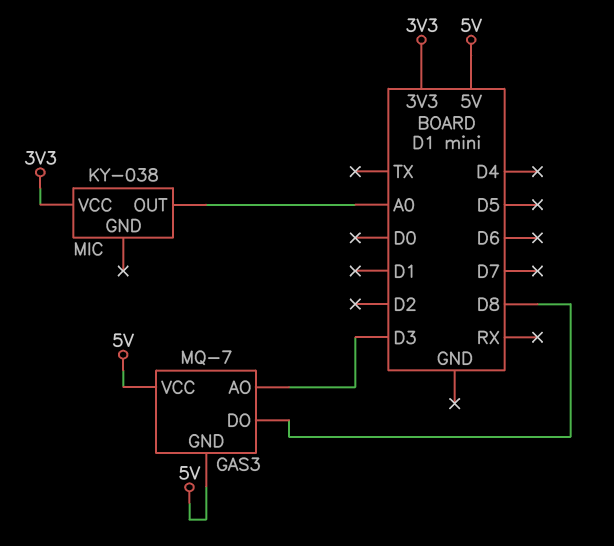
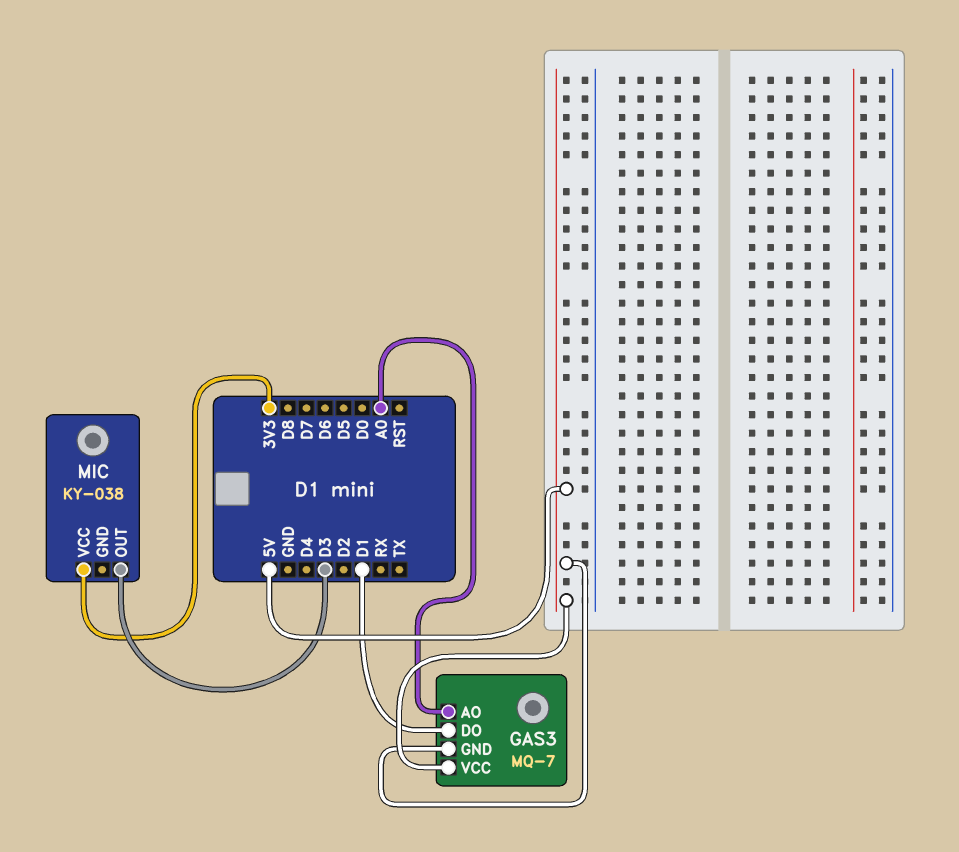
GAS3 pin AO: D3 -> A0
GAS3 pin DO: D8 -> D1
MIC pin OUT: A0 -> D3

